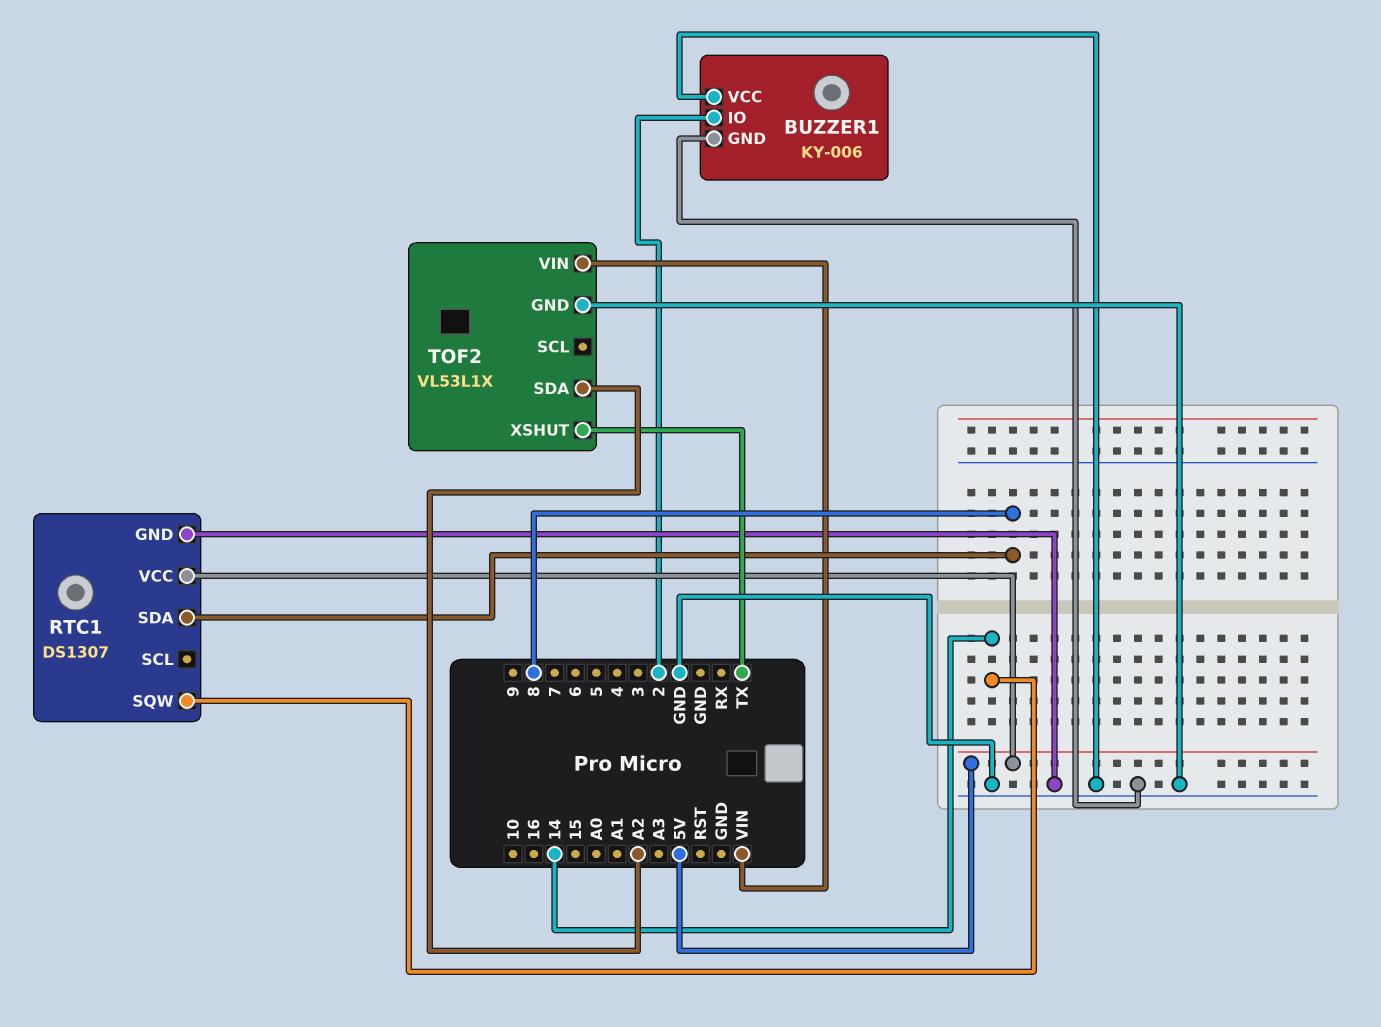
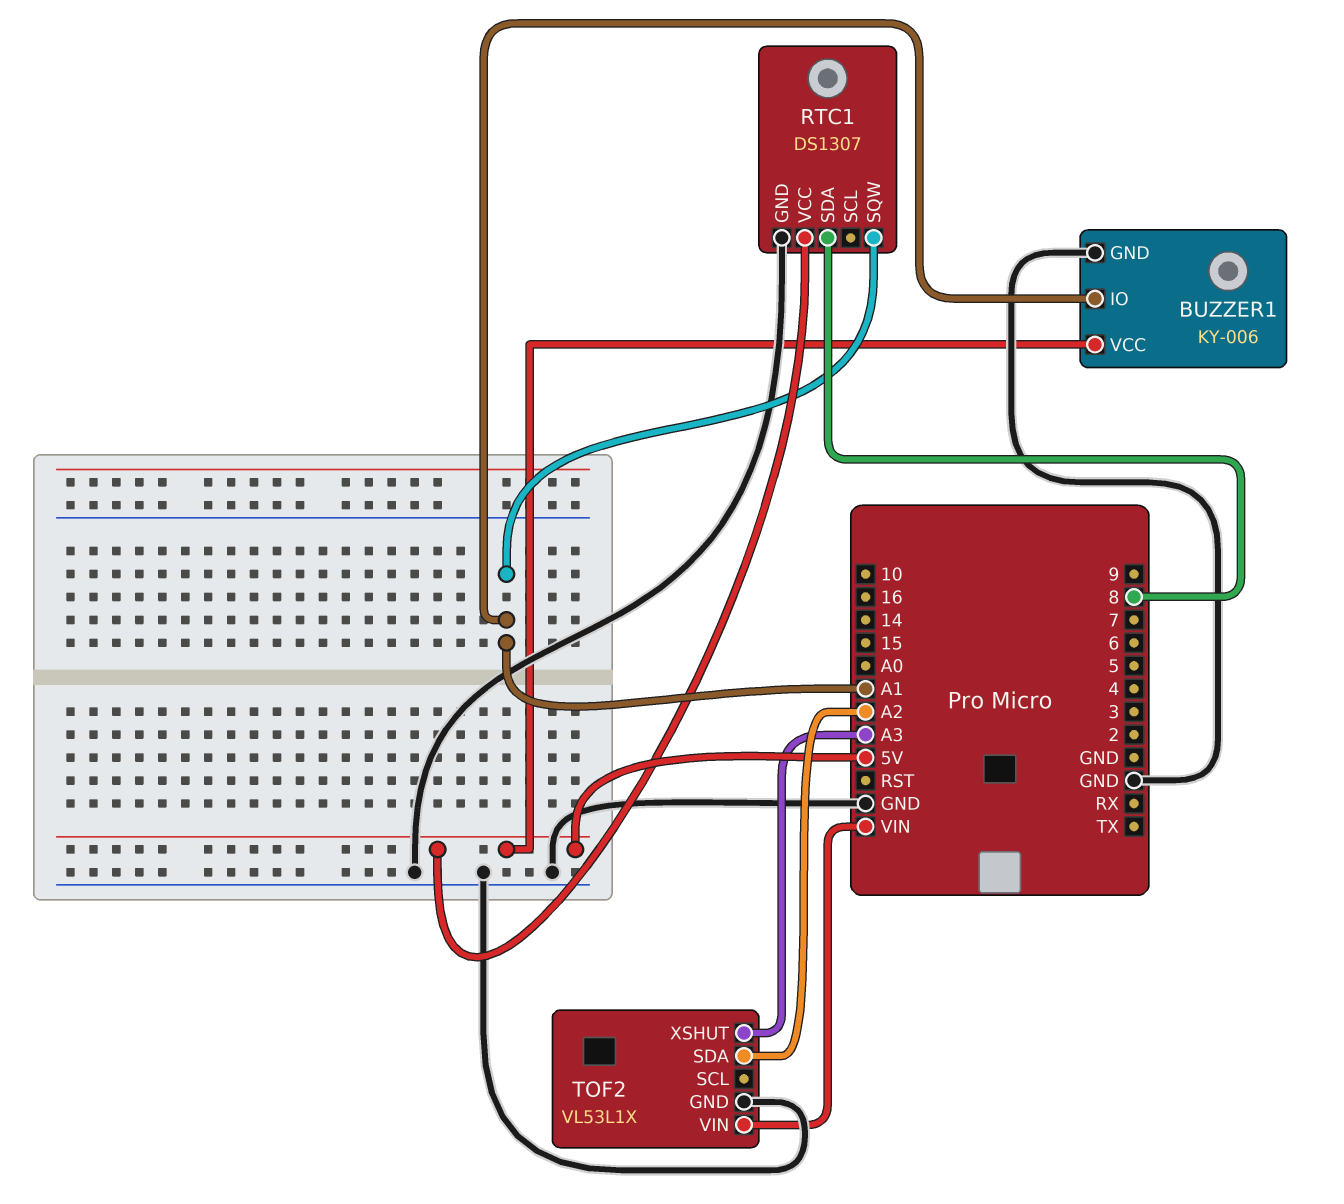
BUZZER1 pin IO: 2 -> A1
BUZZER1 pin VCC: GND -> 5V
RTC1 pin SQW: 14 -> A1
TOF2 pin XSHUT: TX -> A3

